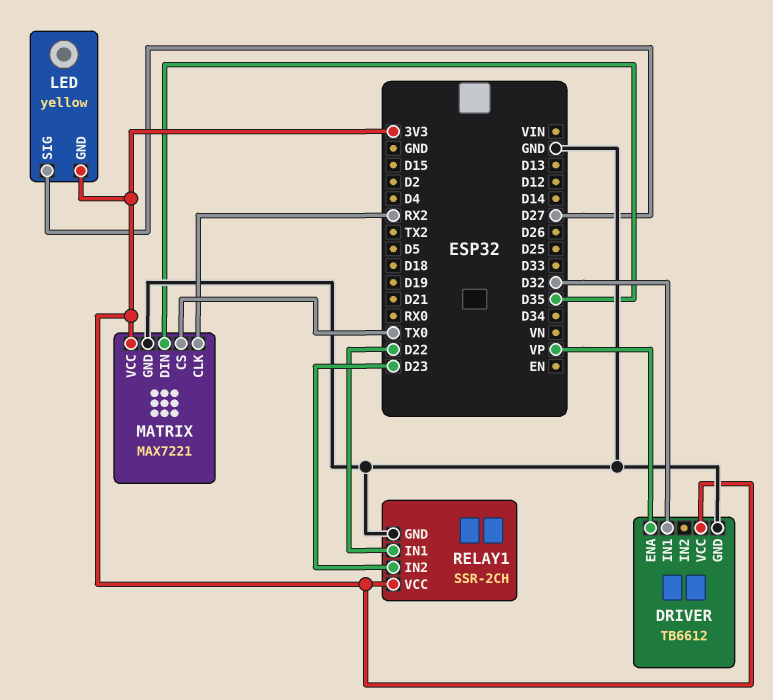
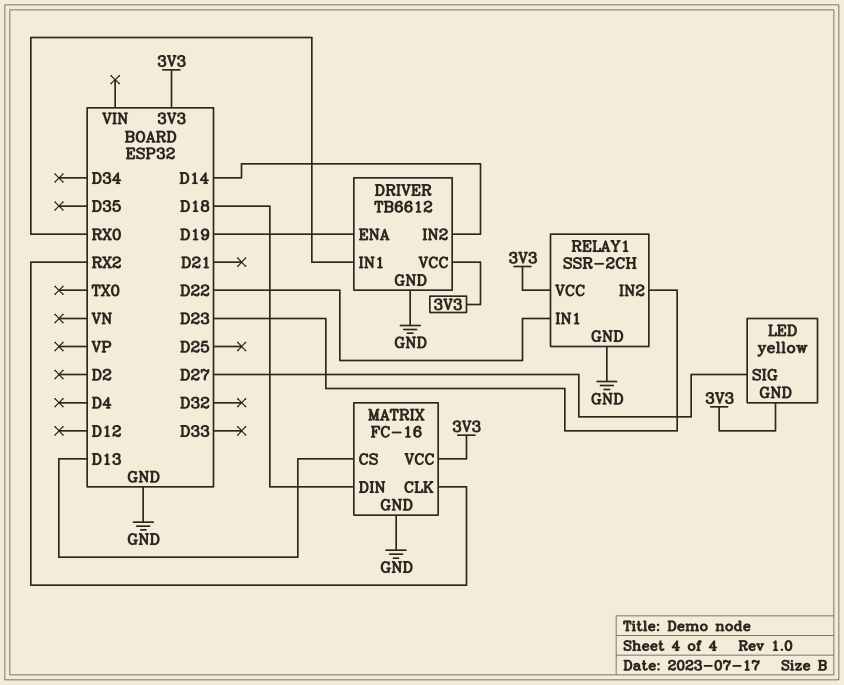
DRIVER pin ENA: VP -> D19
DRIVER pin IN1: D32 -> RX0
DRIVER pin IN2: none -> D14
MATRIX: MAX7221 -> FC-16
MATRIX pin CS: TX0 -> D13
MATRIX pin DIN: D35 -> D18

